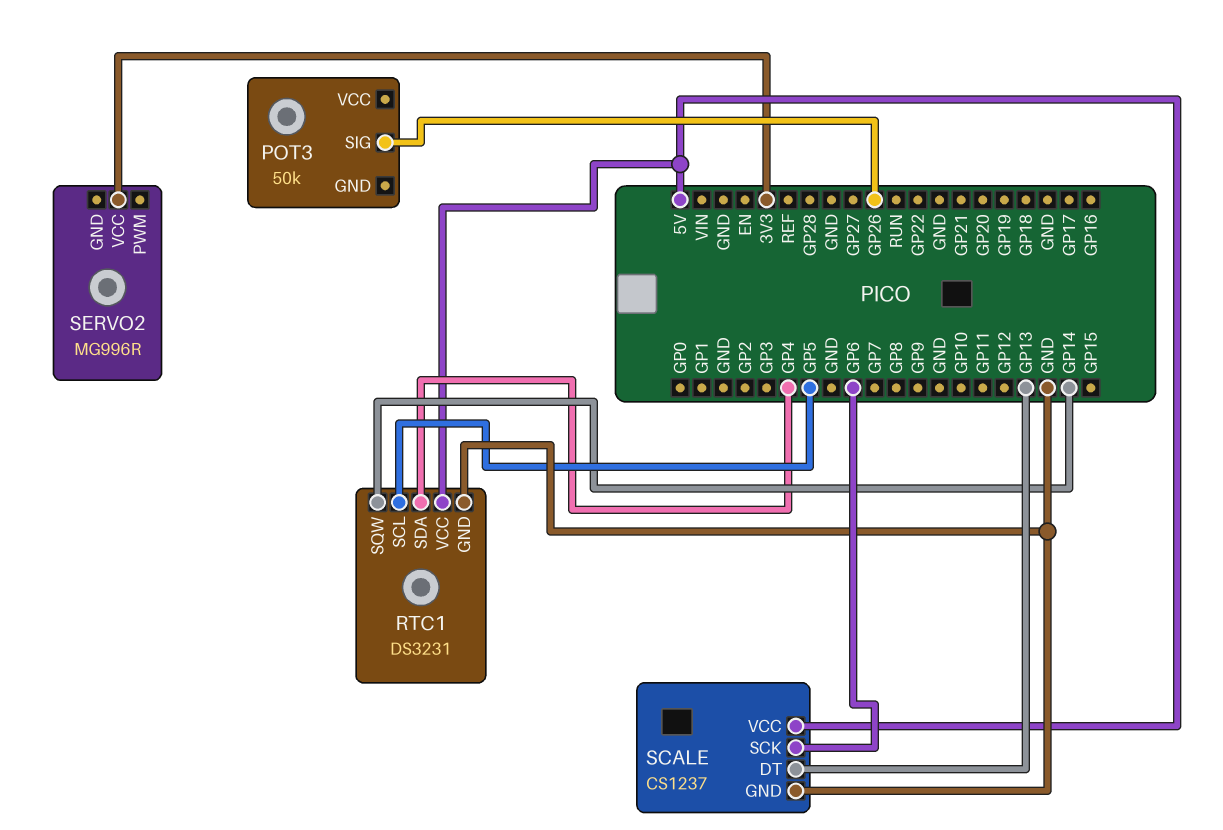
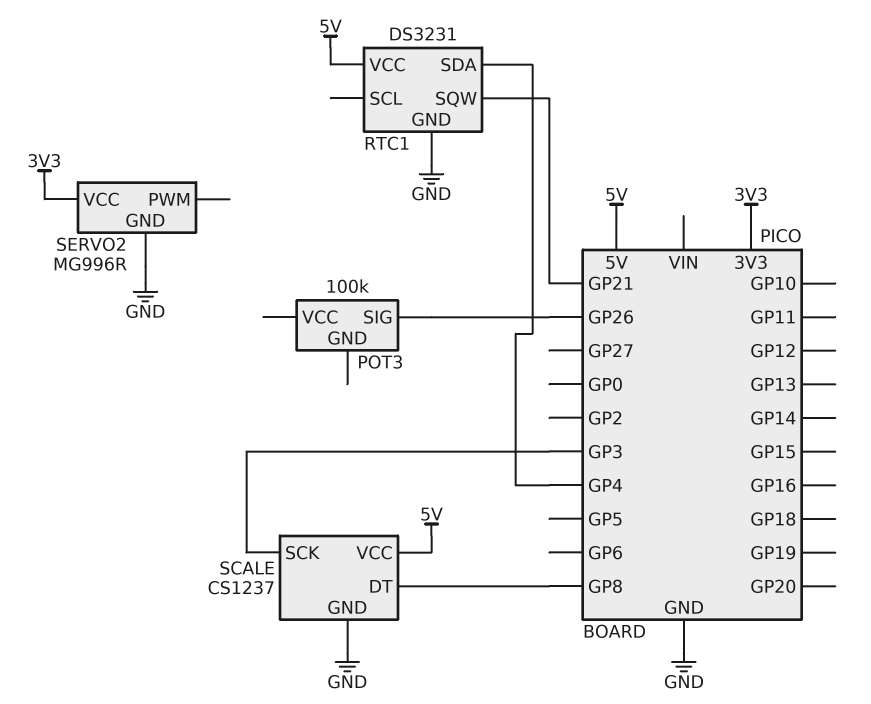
POT3: 50k -> 100k
RTC1 pin SCL: GP5 -> none
RTC1 pin SQW: GP14 -> GP21
SCALE pin DT: GP13 -> GP8
SCALE pin SCK: GP6 -> GP3
SERVO2 pin GND: none -> GND

